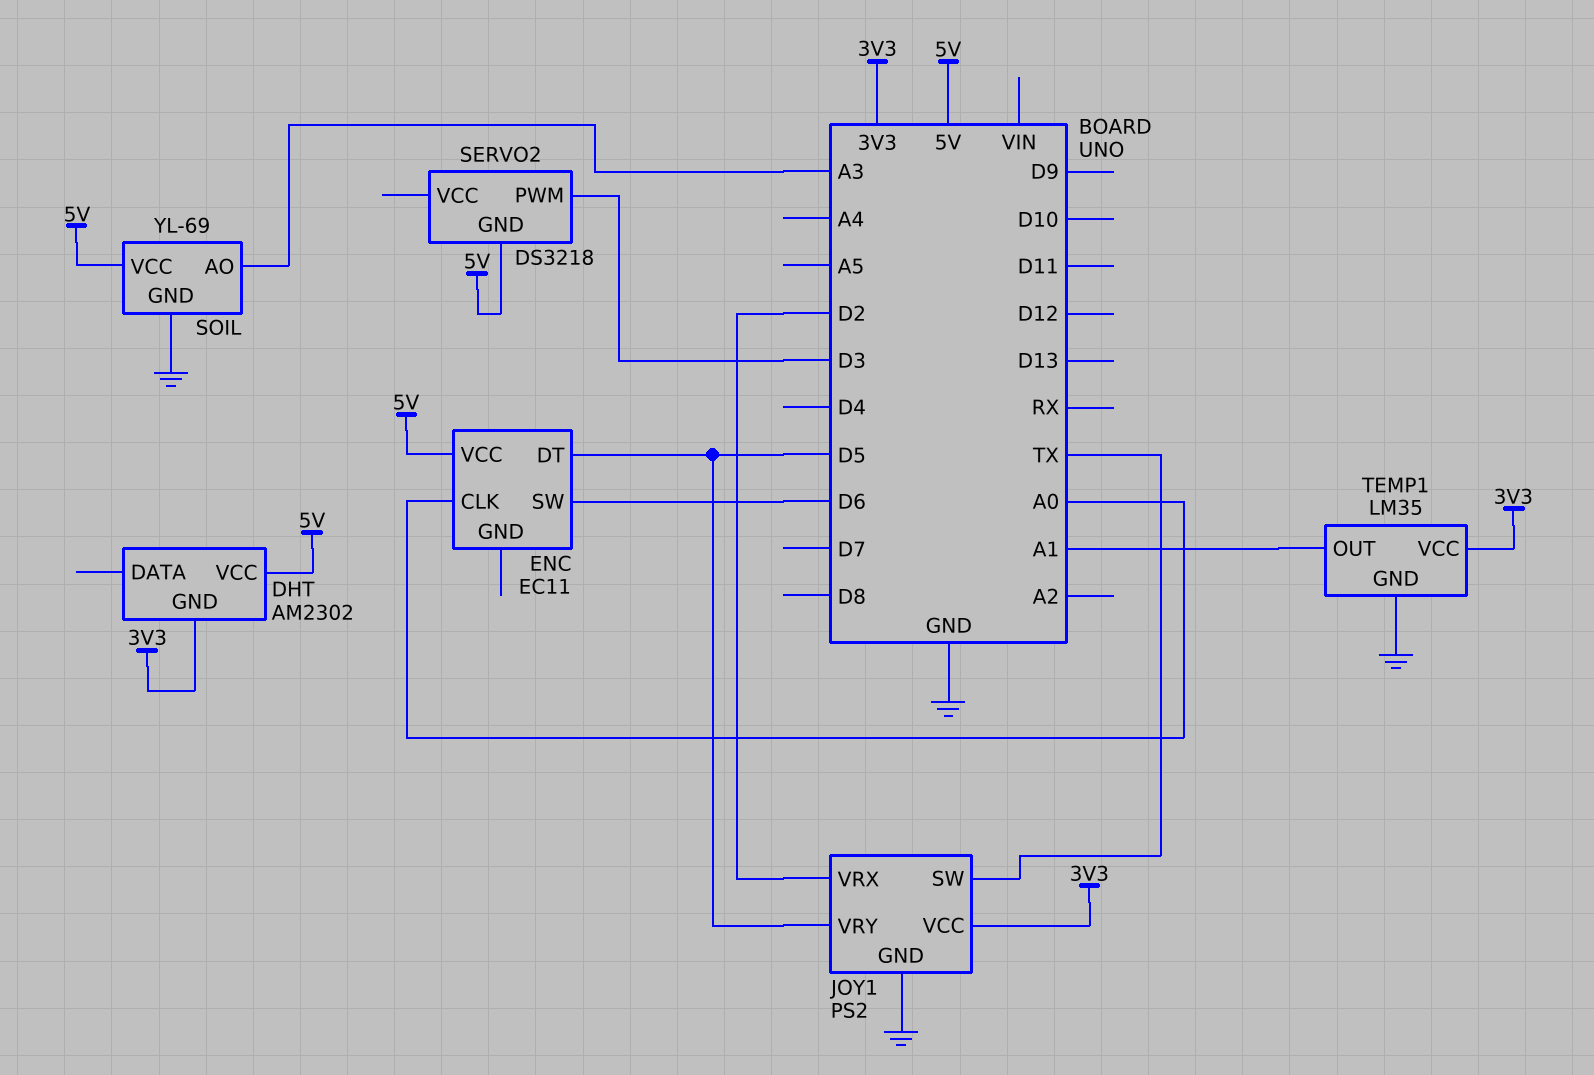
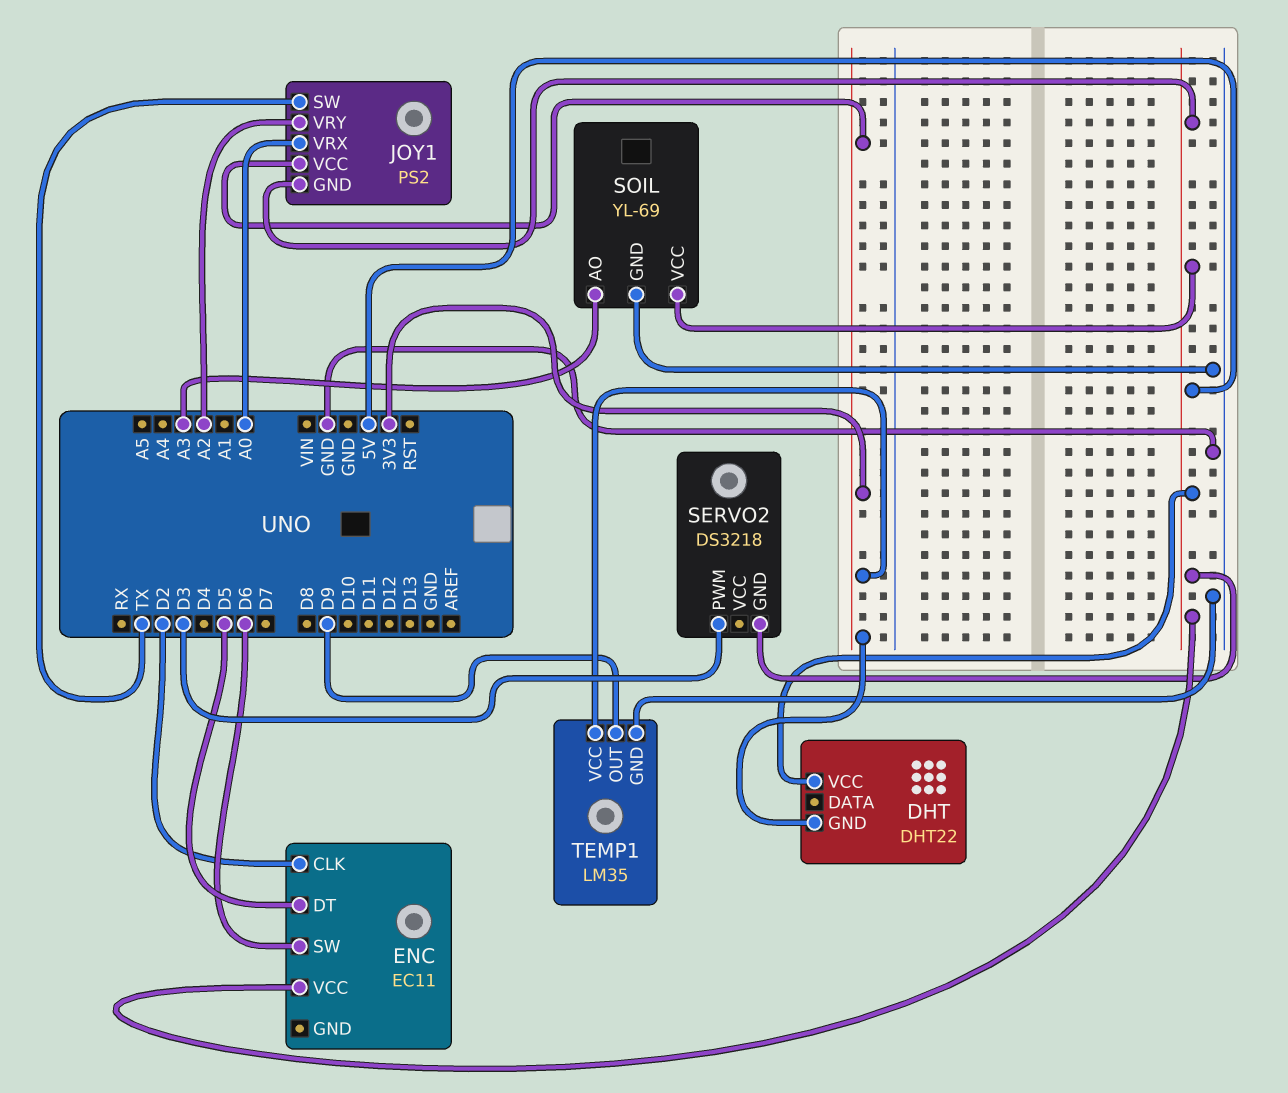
DHT: AM2302 -> DHT22
ENC pin CLK: A0 -> D2
JOY1 pin GND: GND -> 5V
JOY1 pin VRX: D2 -> A0
JOY1 pin VRY: D5 -> A2
TEMP1 pin OUT: A1 -> D9

